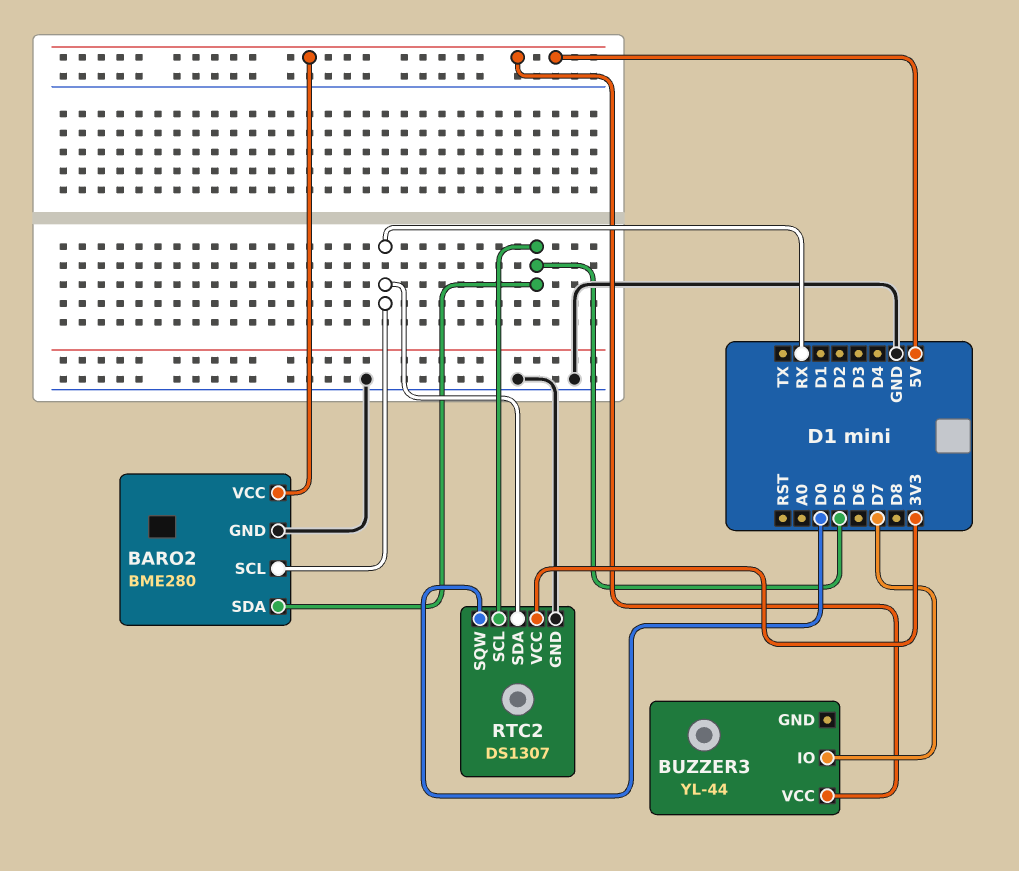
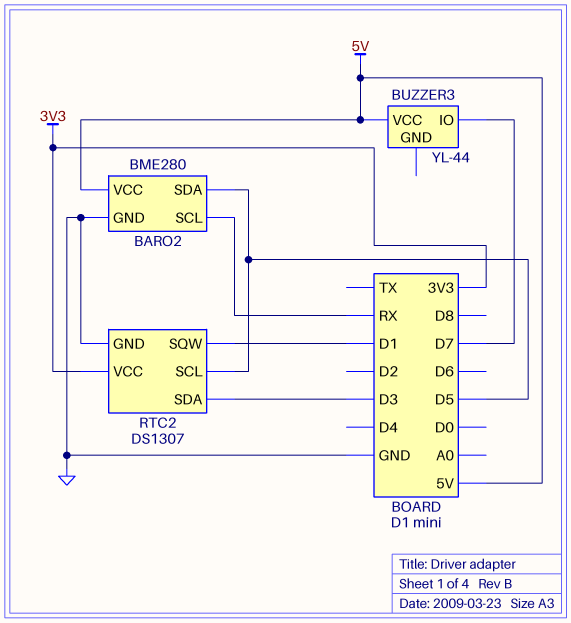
RTC2 pin SDA: RX -> D3
RTC2 pin SQW: D0 -> D1

